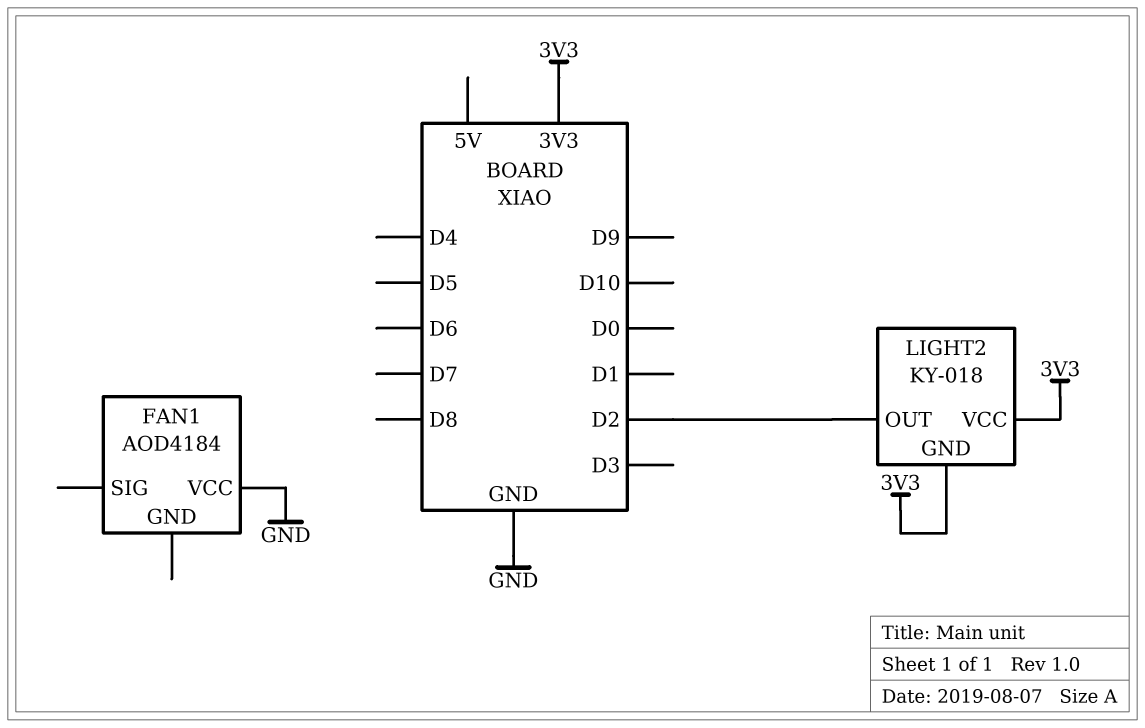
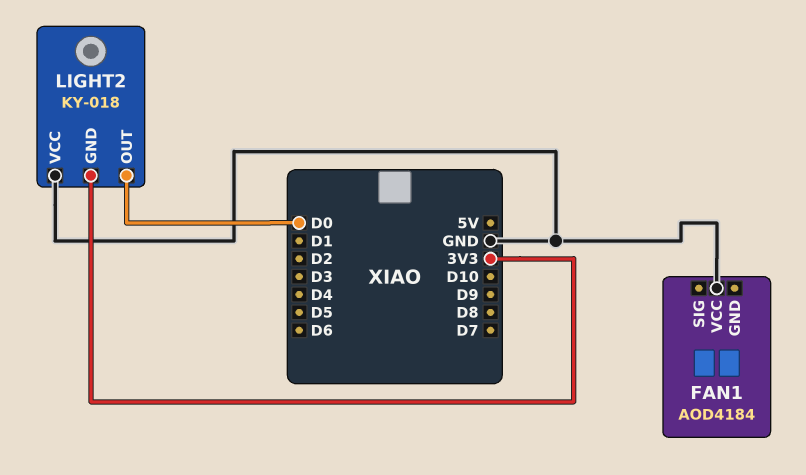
LIGHT2 pin OUT: D2 -> D0
LIGHT2 pin VCC: 3V3 -> GND

